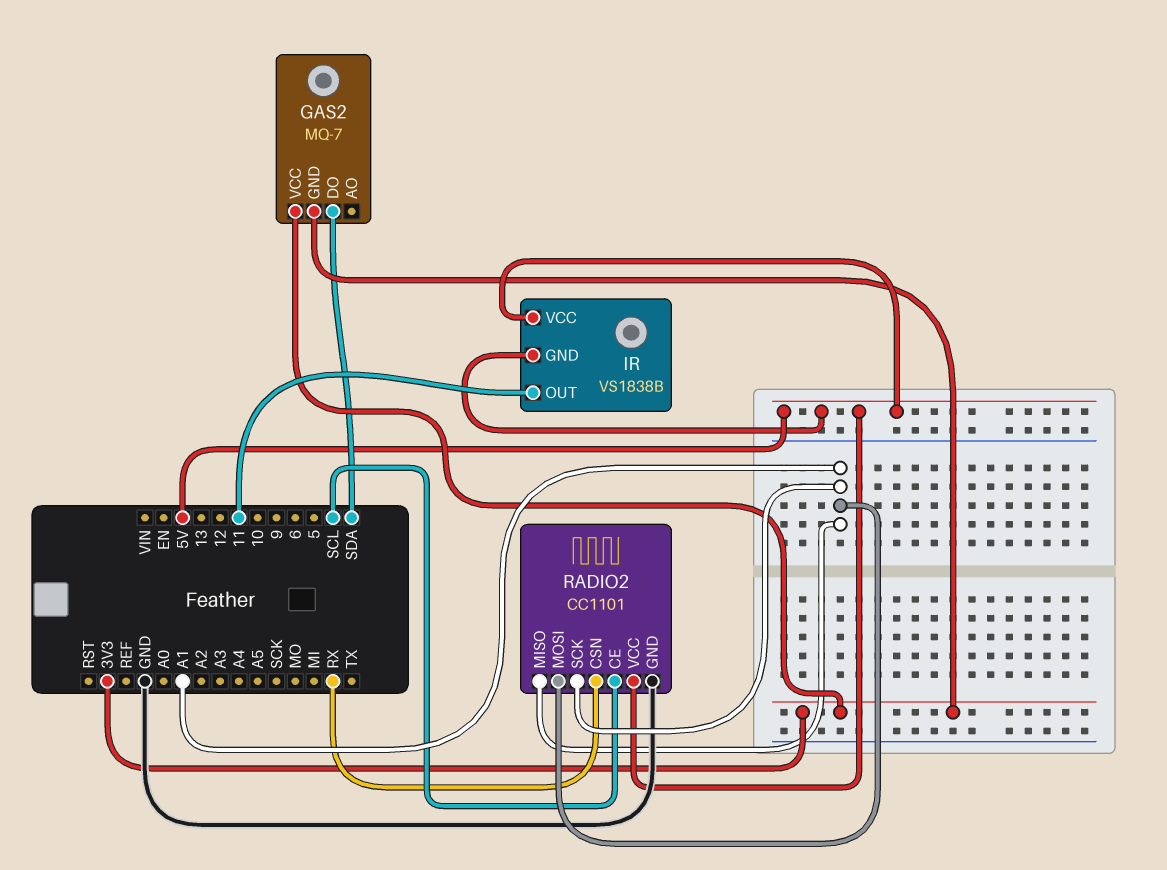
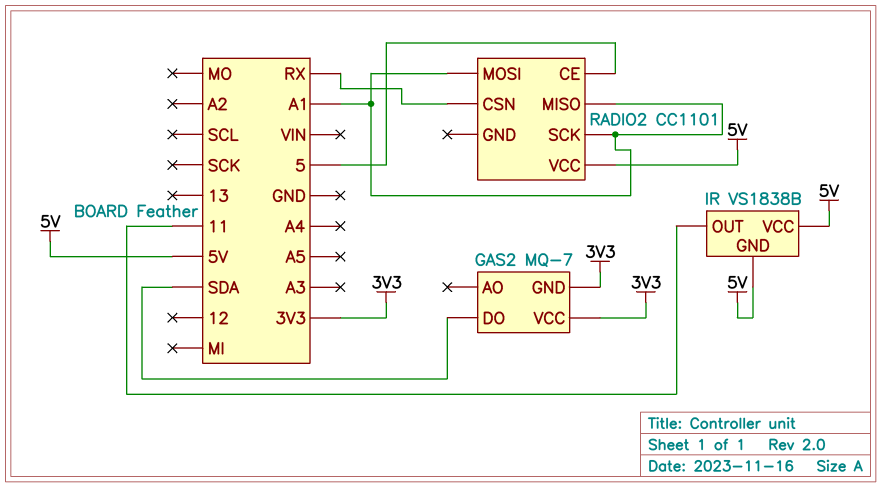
RADIO2 pin CE: SCL -> 5
RADIO2 pin GND: GND -> none

